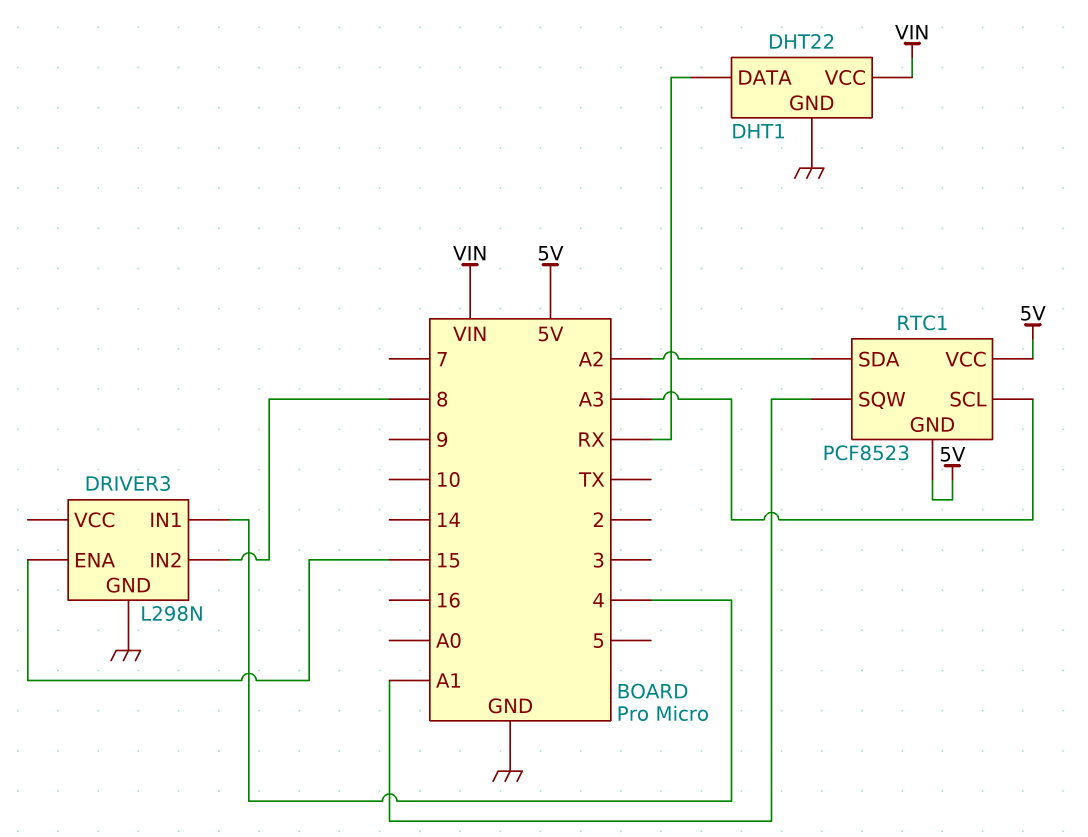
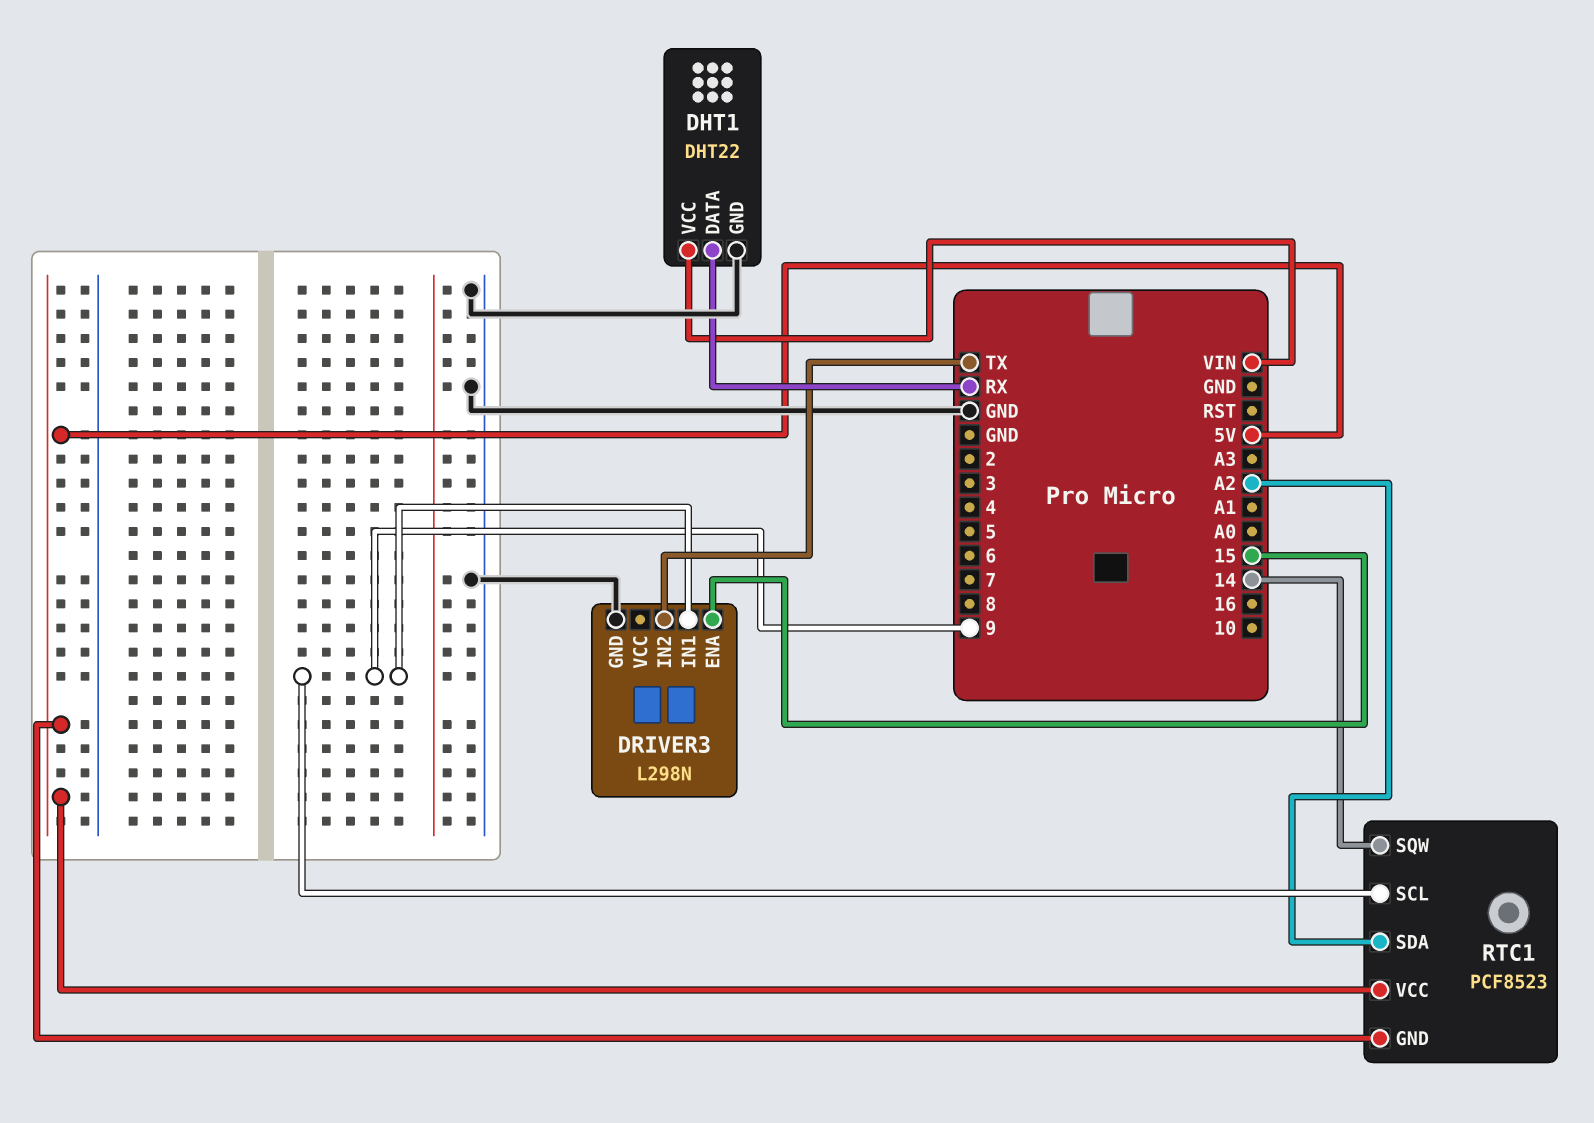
DRIVER3 pin IN1: 4 -> 9
DRIVER3 pin IN2: 8 -> TX
RTC1 pin SCL: A3 -> 9
RTC1 pin SQW: A1 -> 14

